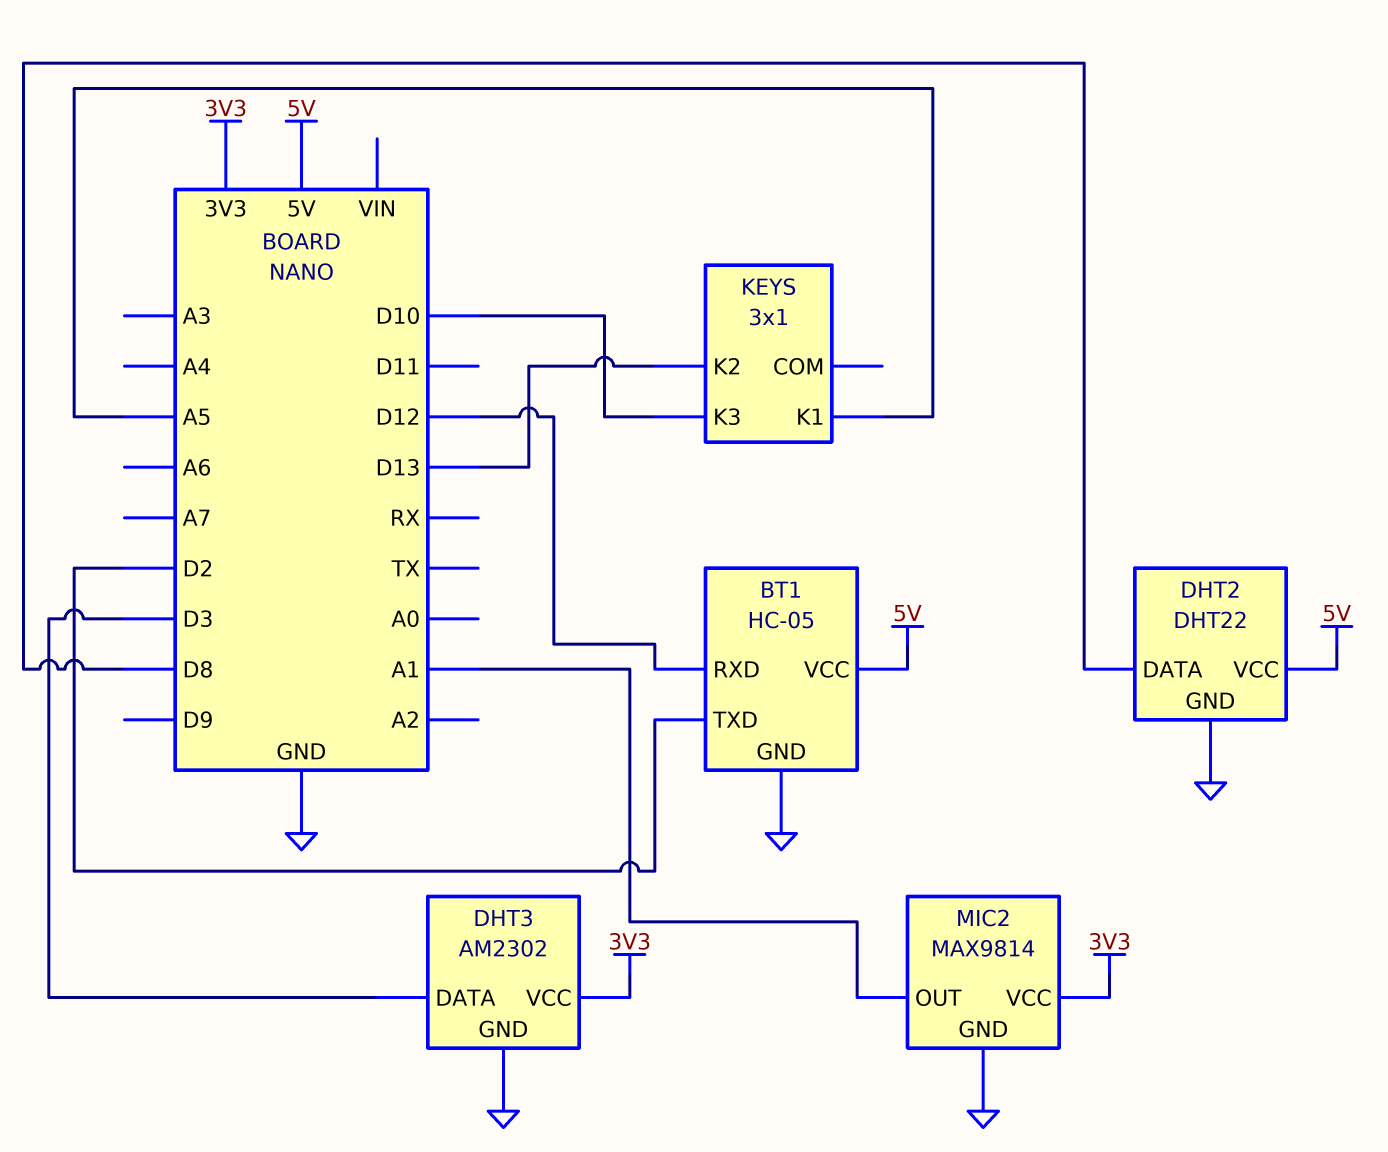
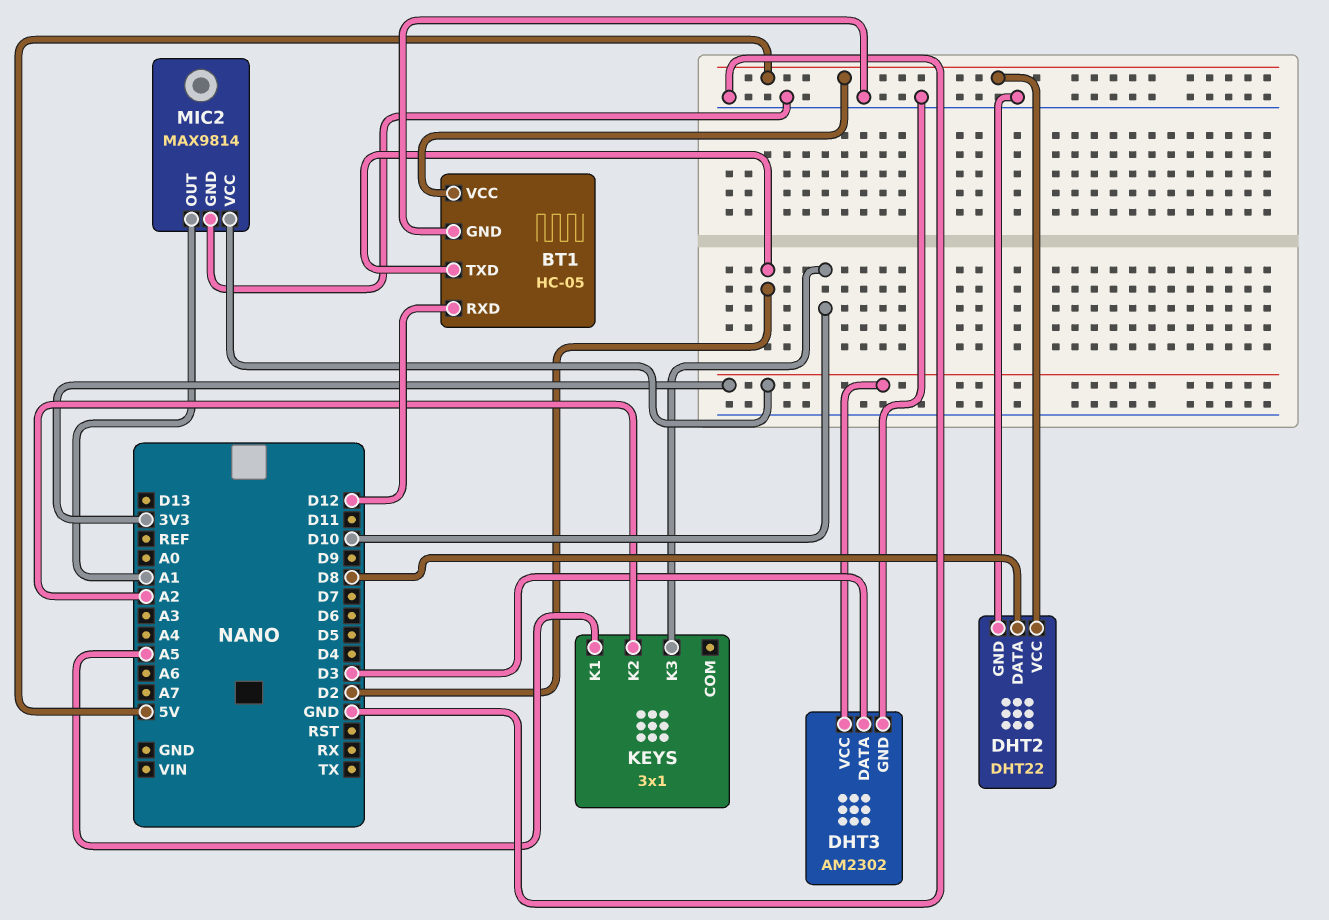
KEYS pin K2: D13 -> A2

